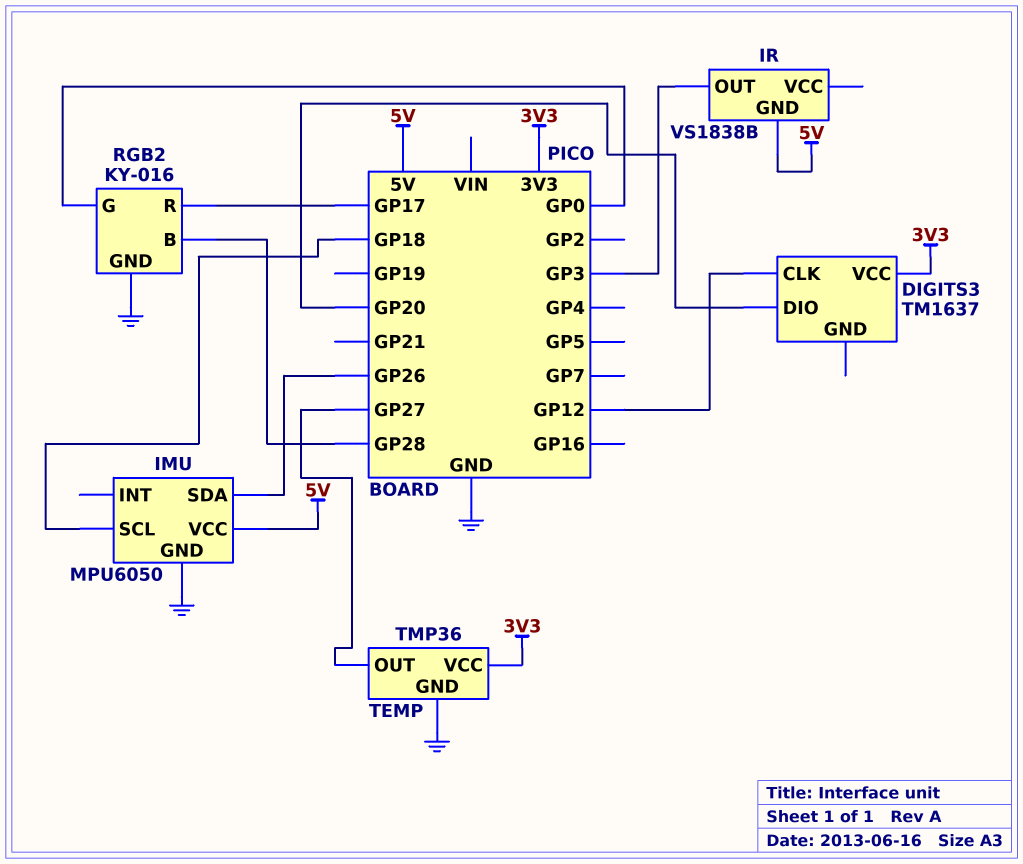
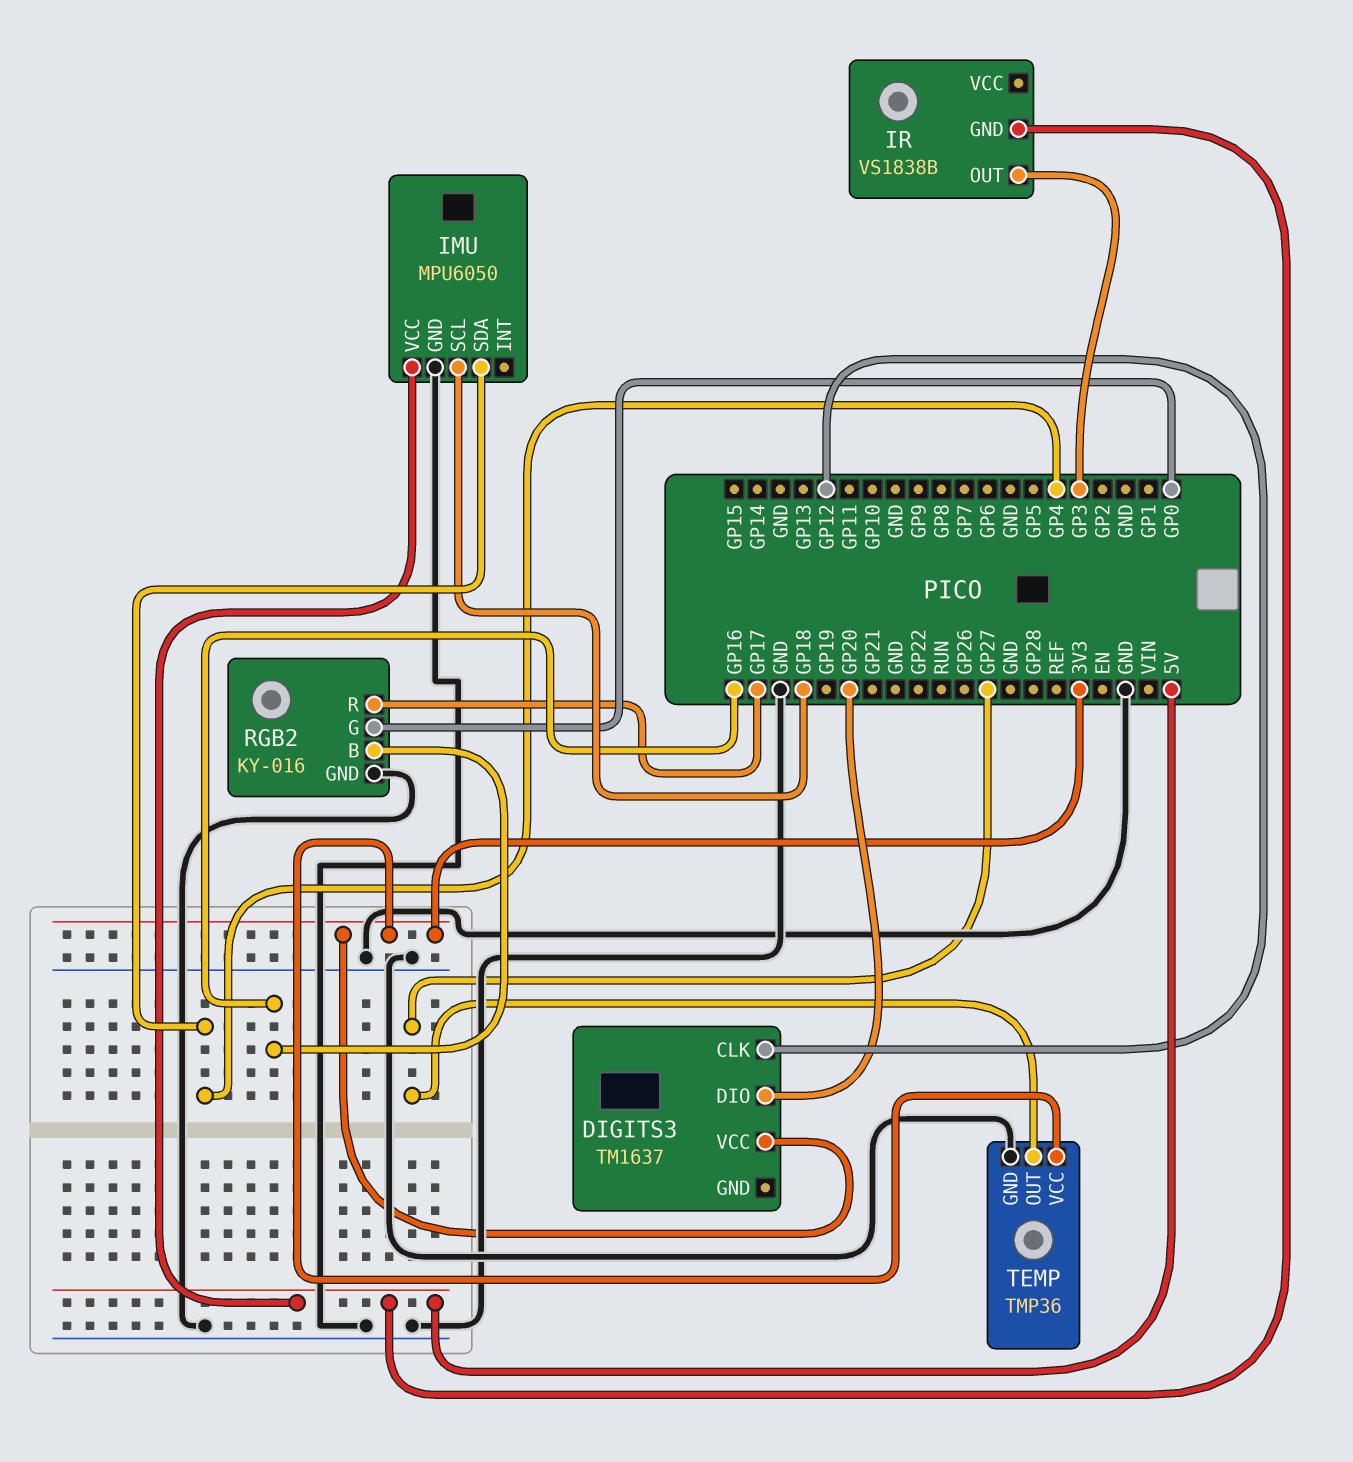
IMU pin SDA: GP26 -> GP4
RGB2 pin B: GP28 -> GP16

